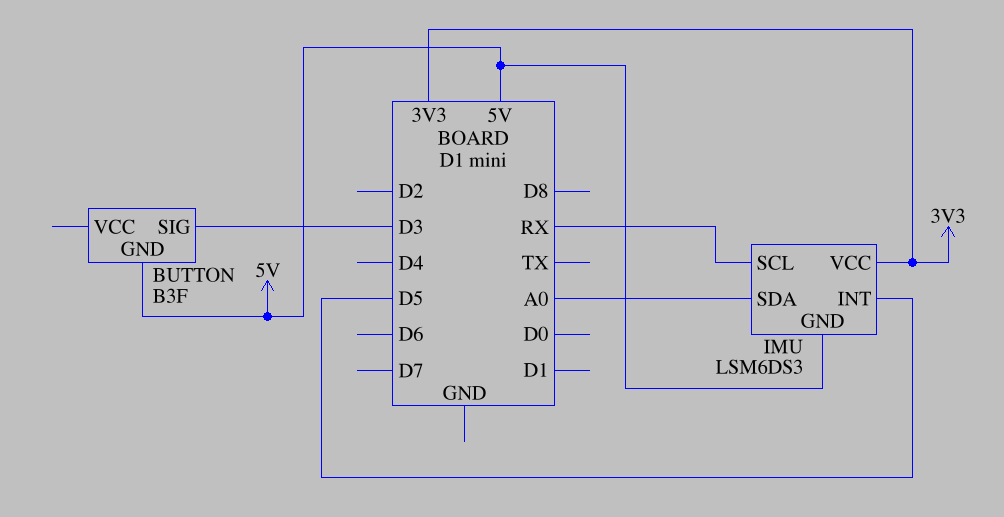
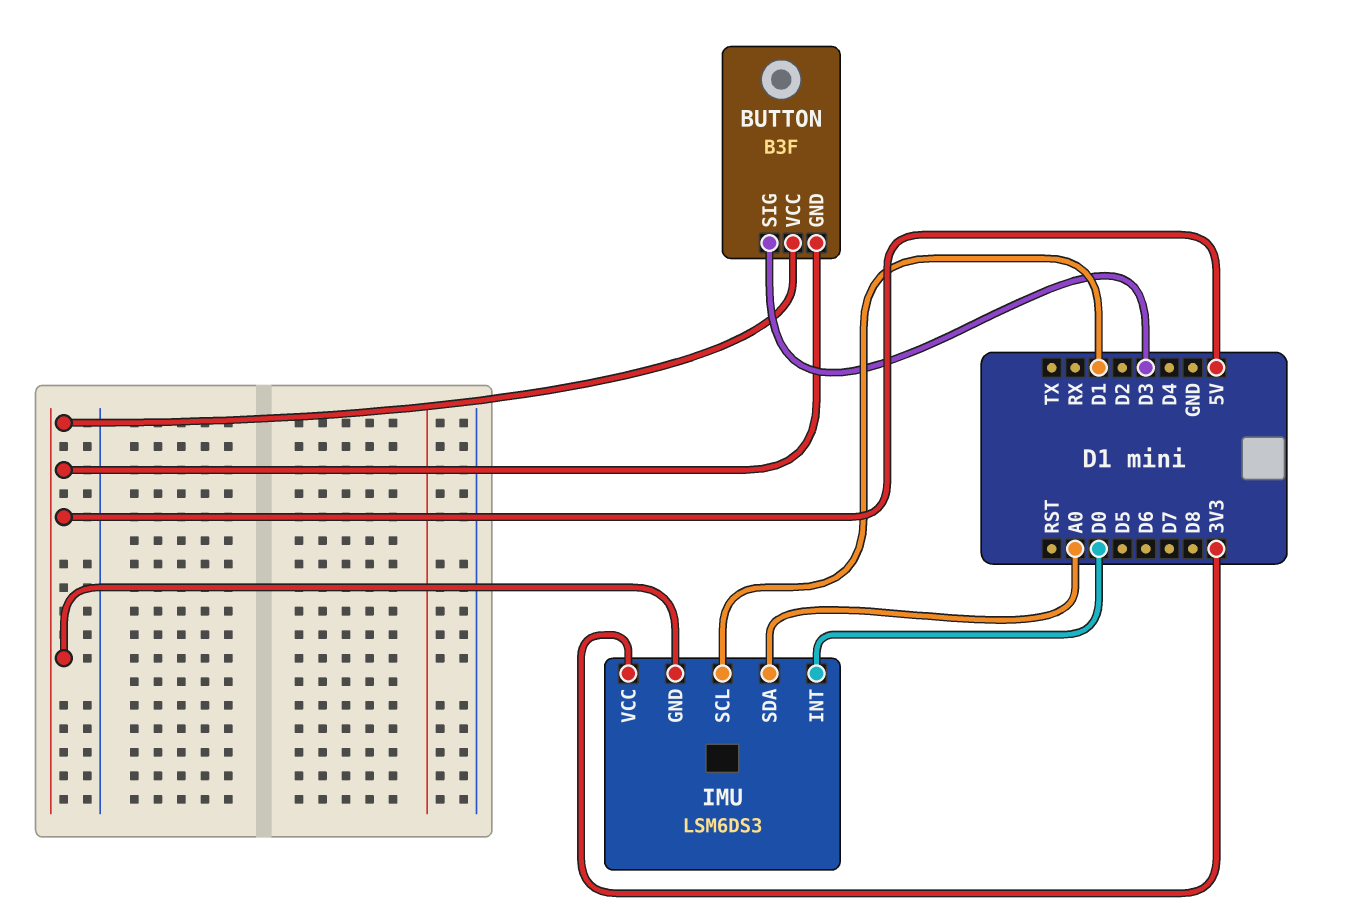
BUTTON pin VCC: none -> 5V
IMU pin INT: D5 -> D0
IMU pin SCL: RX -> D1

